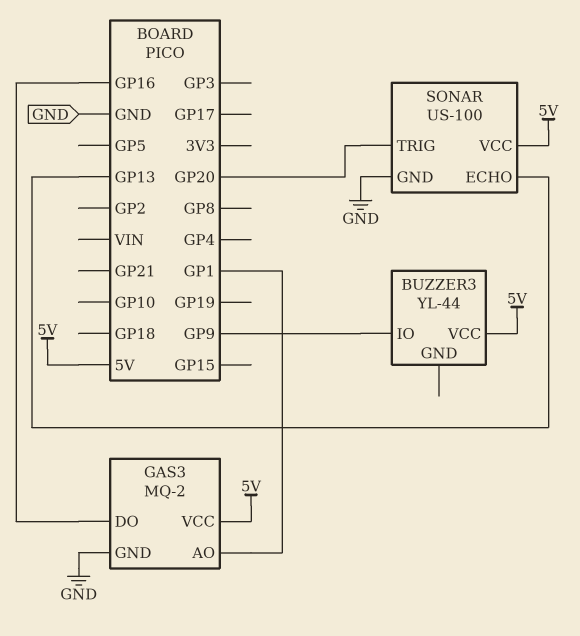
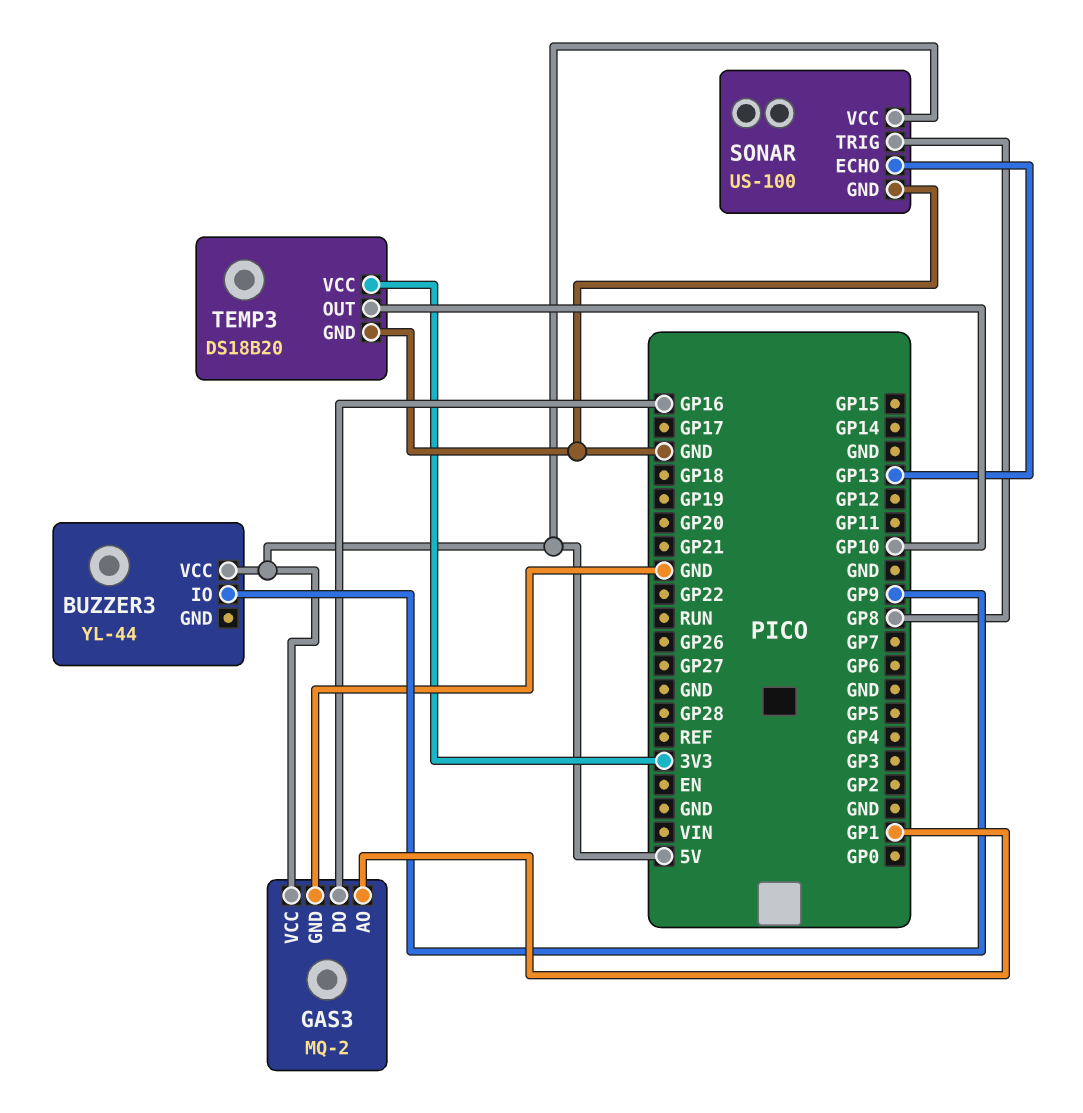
SONAR pin TRIG: GP20 -> GP8
TEMP3: none -> DS18B20
TEMP3 pin GND: none -> GND
TEMP3 pin OUT: none -> GP10
TEMP3 pin VCC: none -> 3V3

